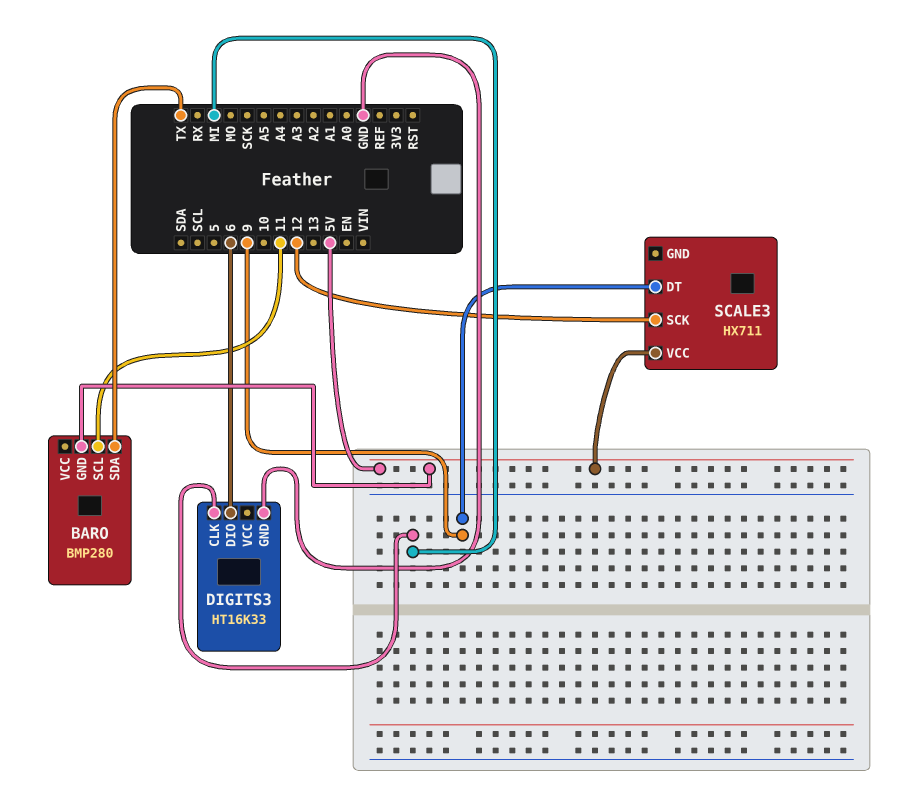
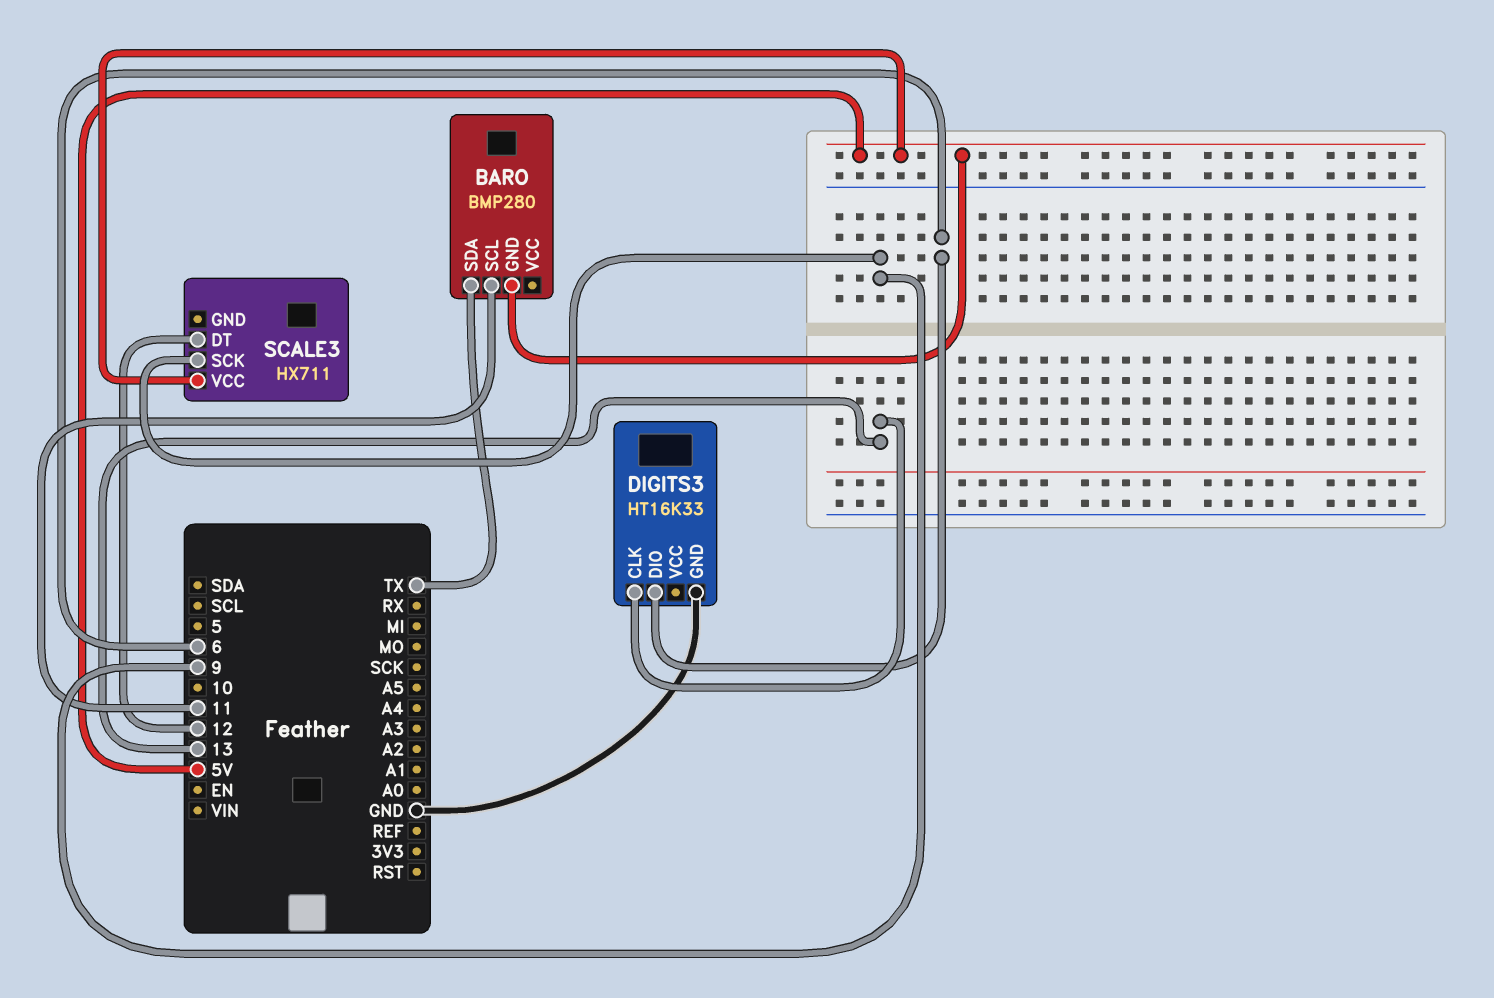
DIGITS3 pin CLK: MI -> 13
SCALE3 pin DT: 9 -> 12
SCALE3 pin SCK: 12 -> 9

